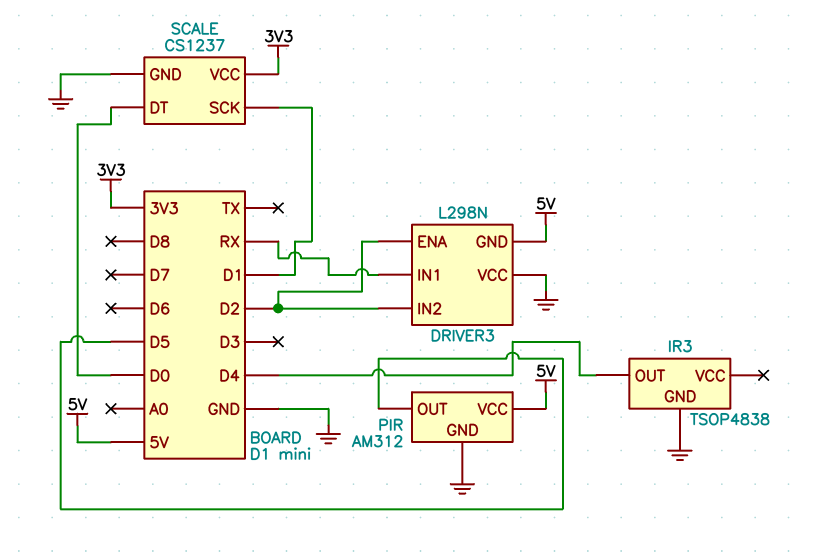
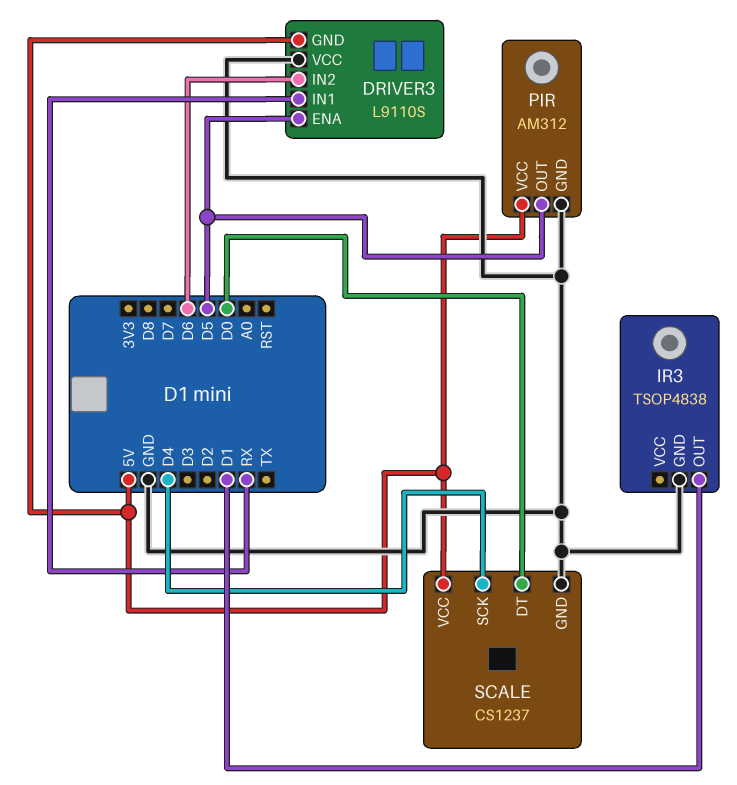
DRIVER3: L298N -> L9110S
DRIVER3 pin ENA: D2 -> D5
DRIVER3 pin IN2: D2 -> D6
IR3 pin OUT: D4 -> D1
SCALE pin SCK: D1 -> D4
SCALE pin VCC: 3V3 -> 5V

